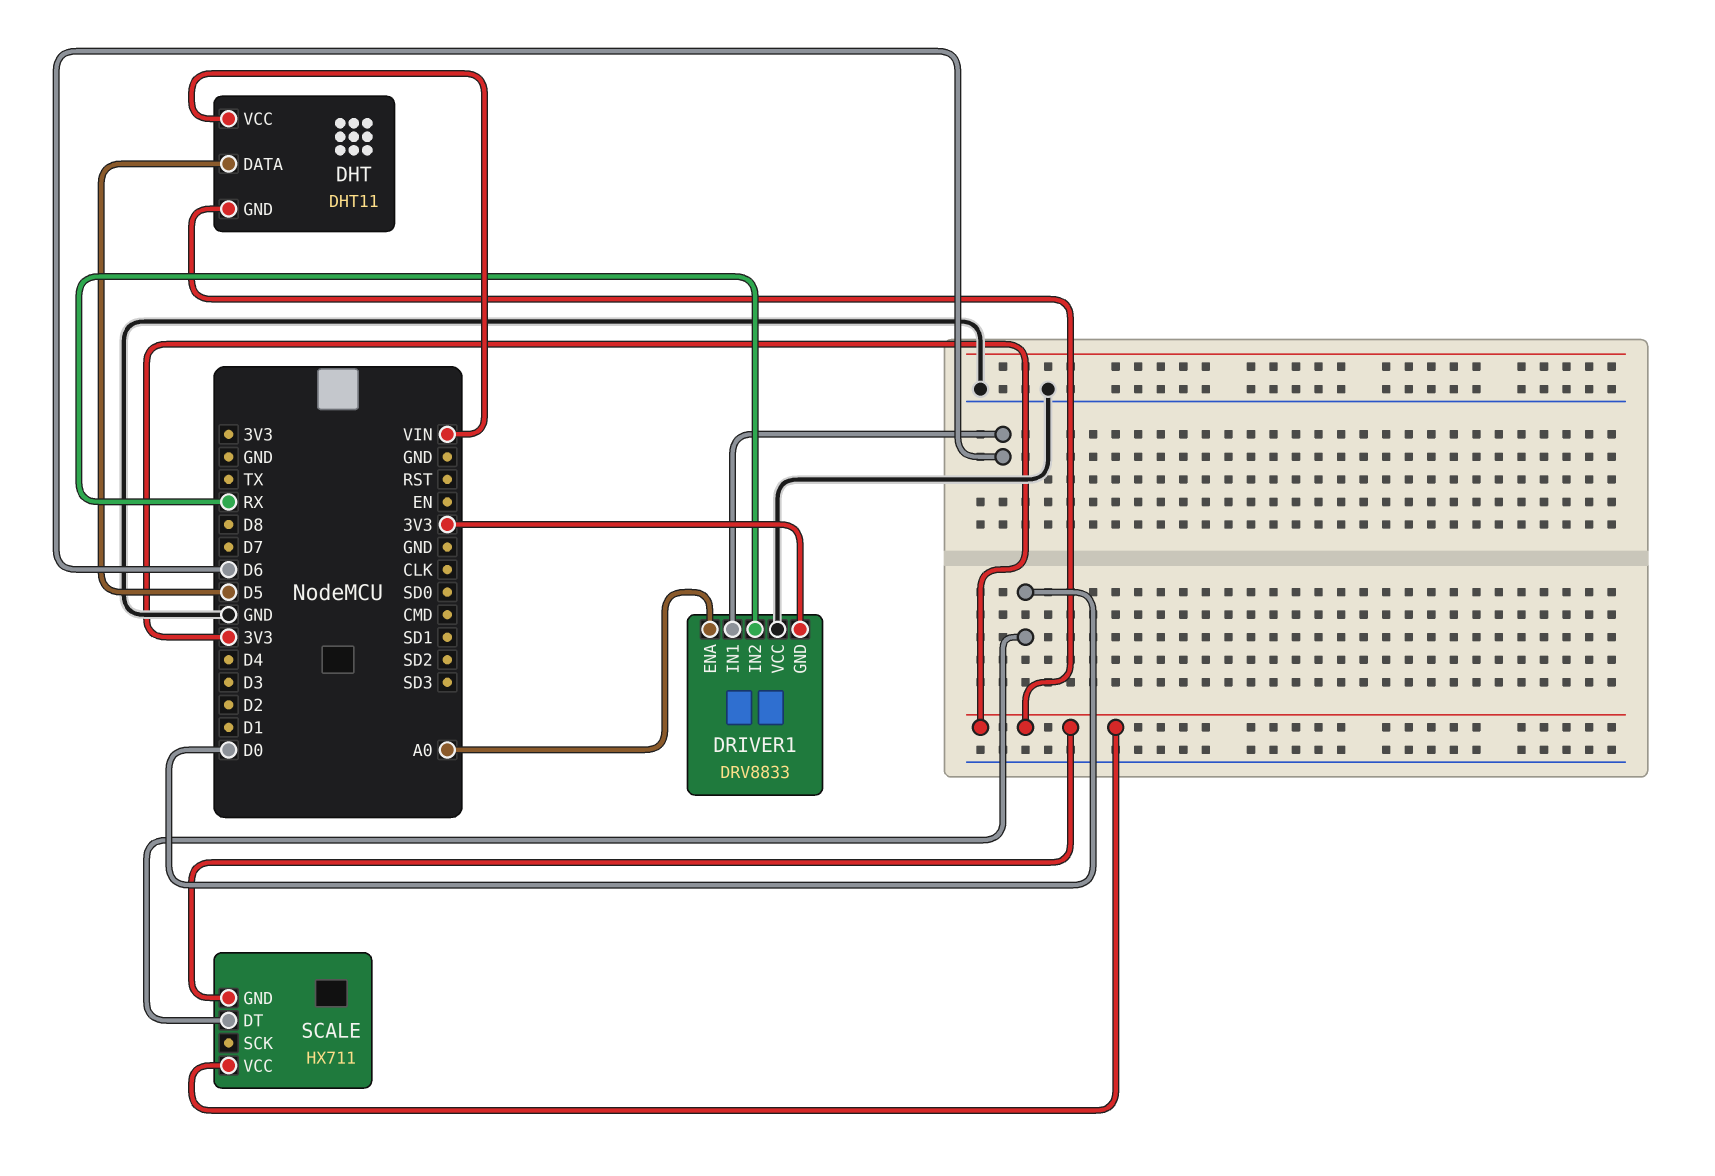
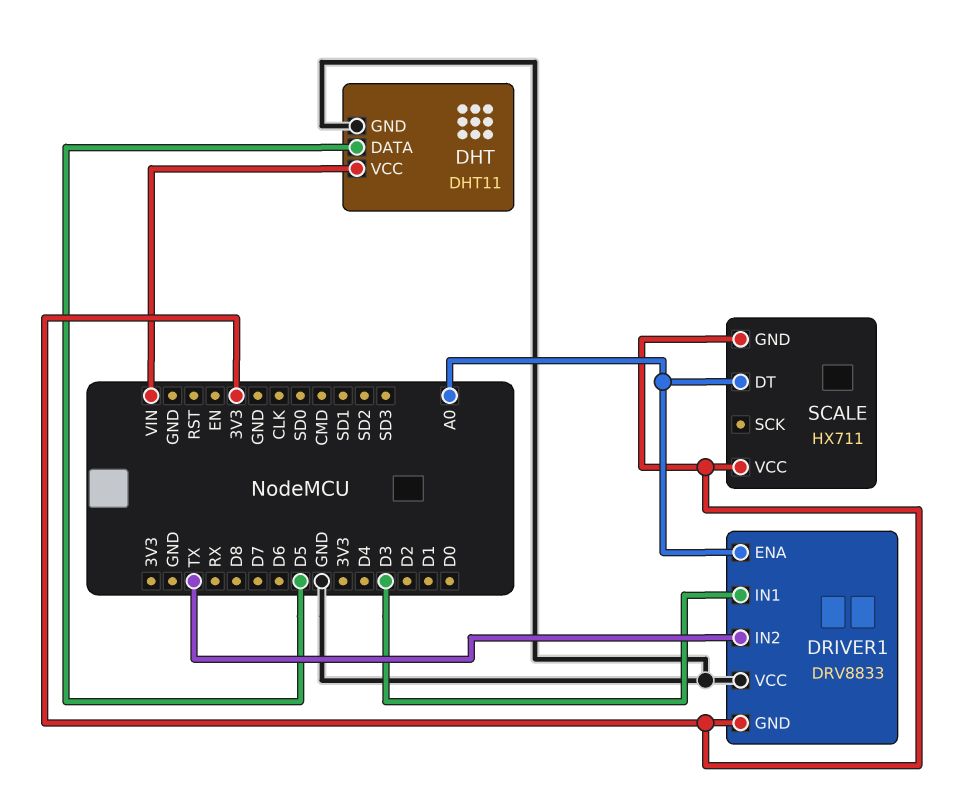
DHT pin GND: 3V3 -> GND
DRIVER1 pin IN1: D6 -> D3
DRIVER1 pin IN2: RX -> TX
SCALE pin DT: D0 -> A0

